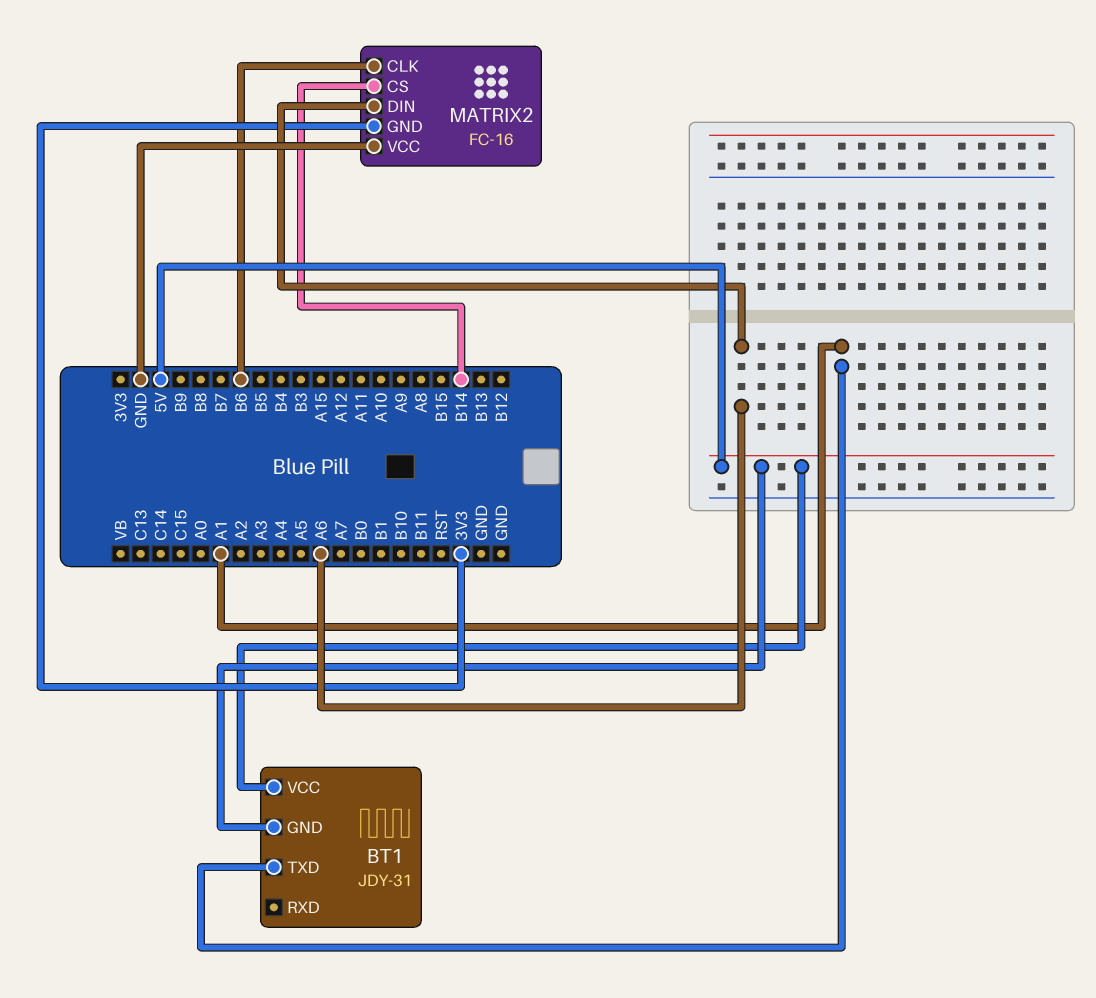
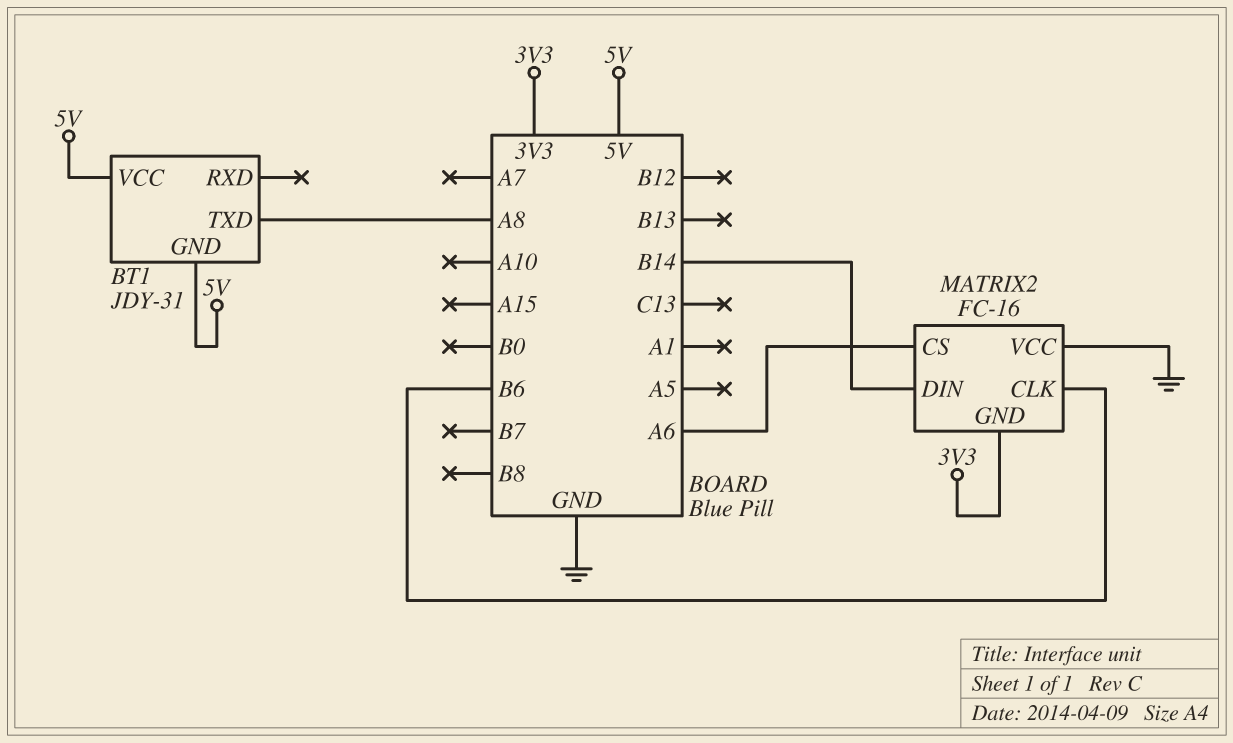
BT1 pin TXD: A1 -> A8
MATRIX2 pin CS: B14 -> A6
MATRIX2 pin DIN: A6 -> B14

